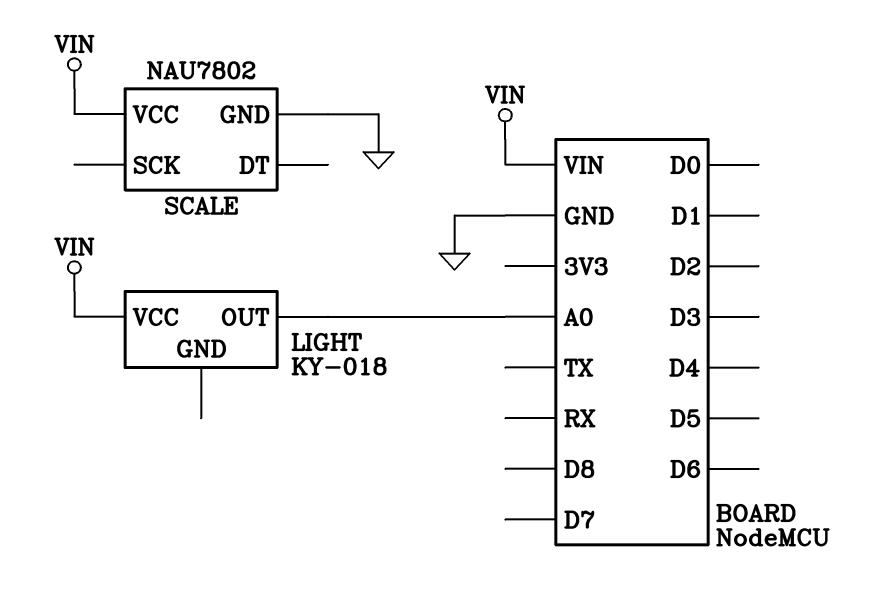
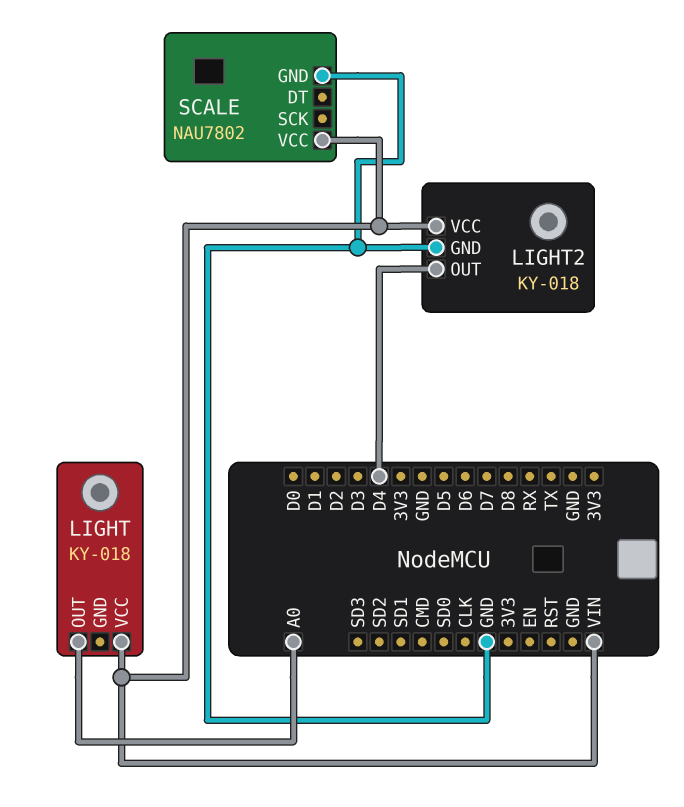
LIGHT2: none -> KY-018
LIGHT2 pin GND: none -> GND
LIGHT2 pin OUT: none -> D4
LIGHT2 pin VCC: none -> VIN

